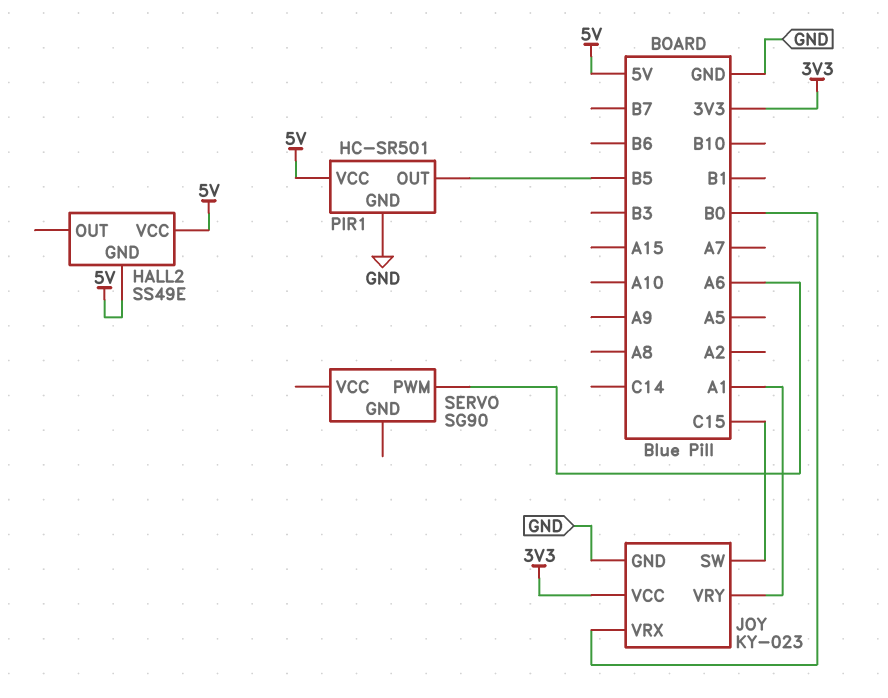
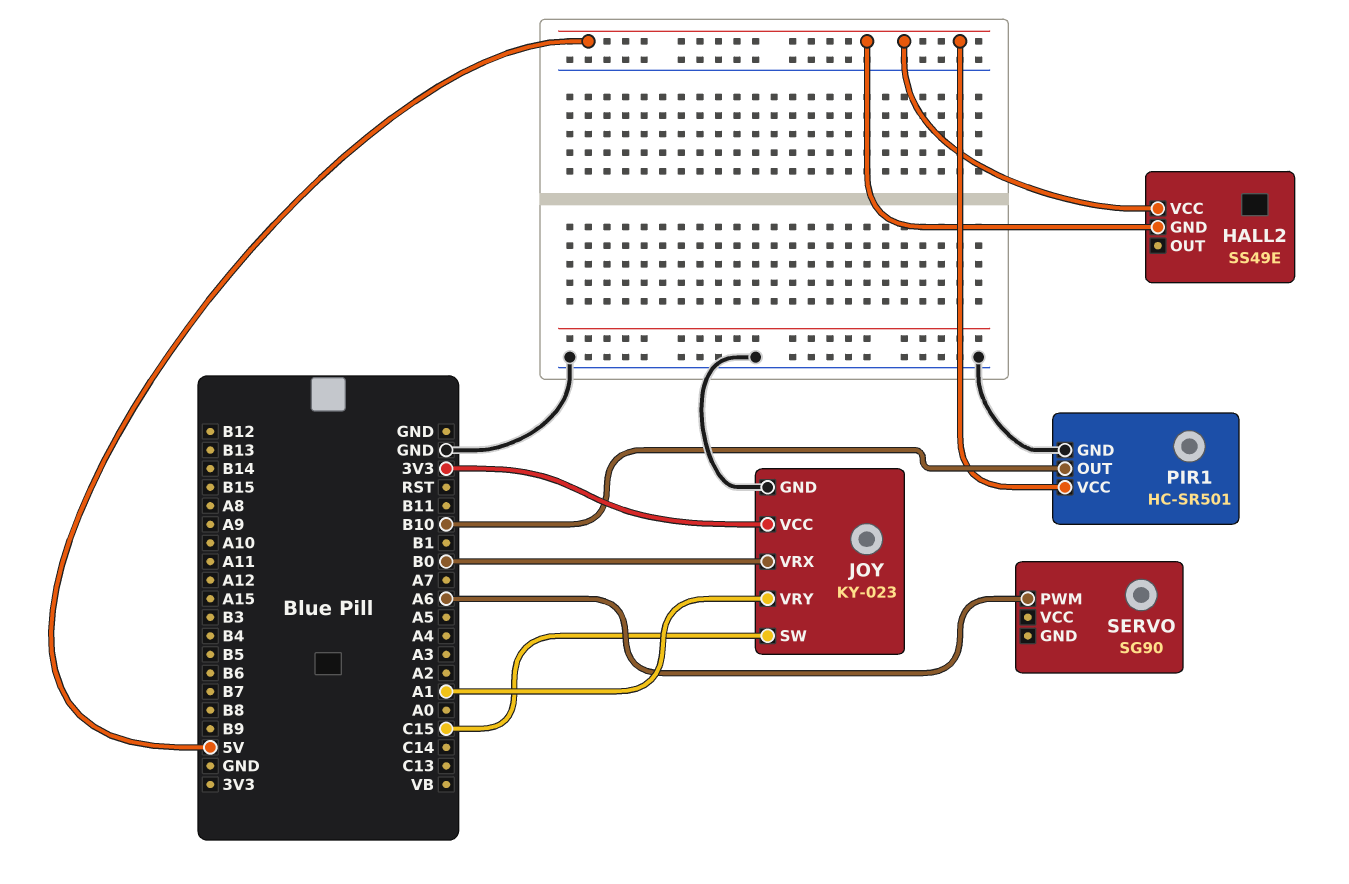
PIR1 pin OUT: B5 -> B10

